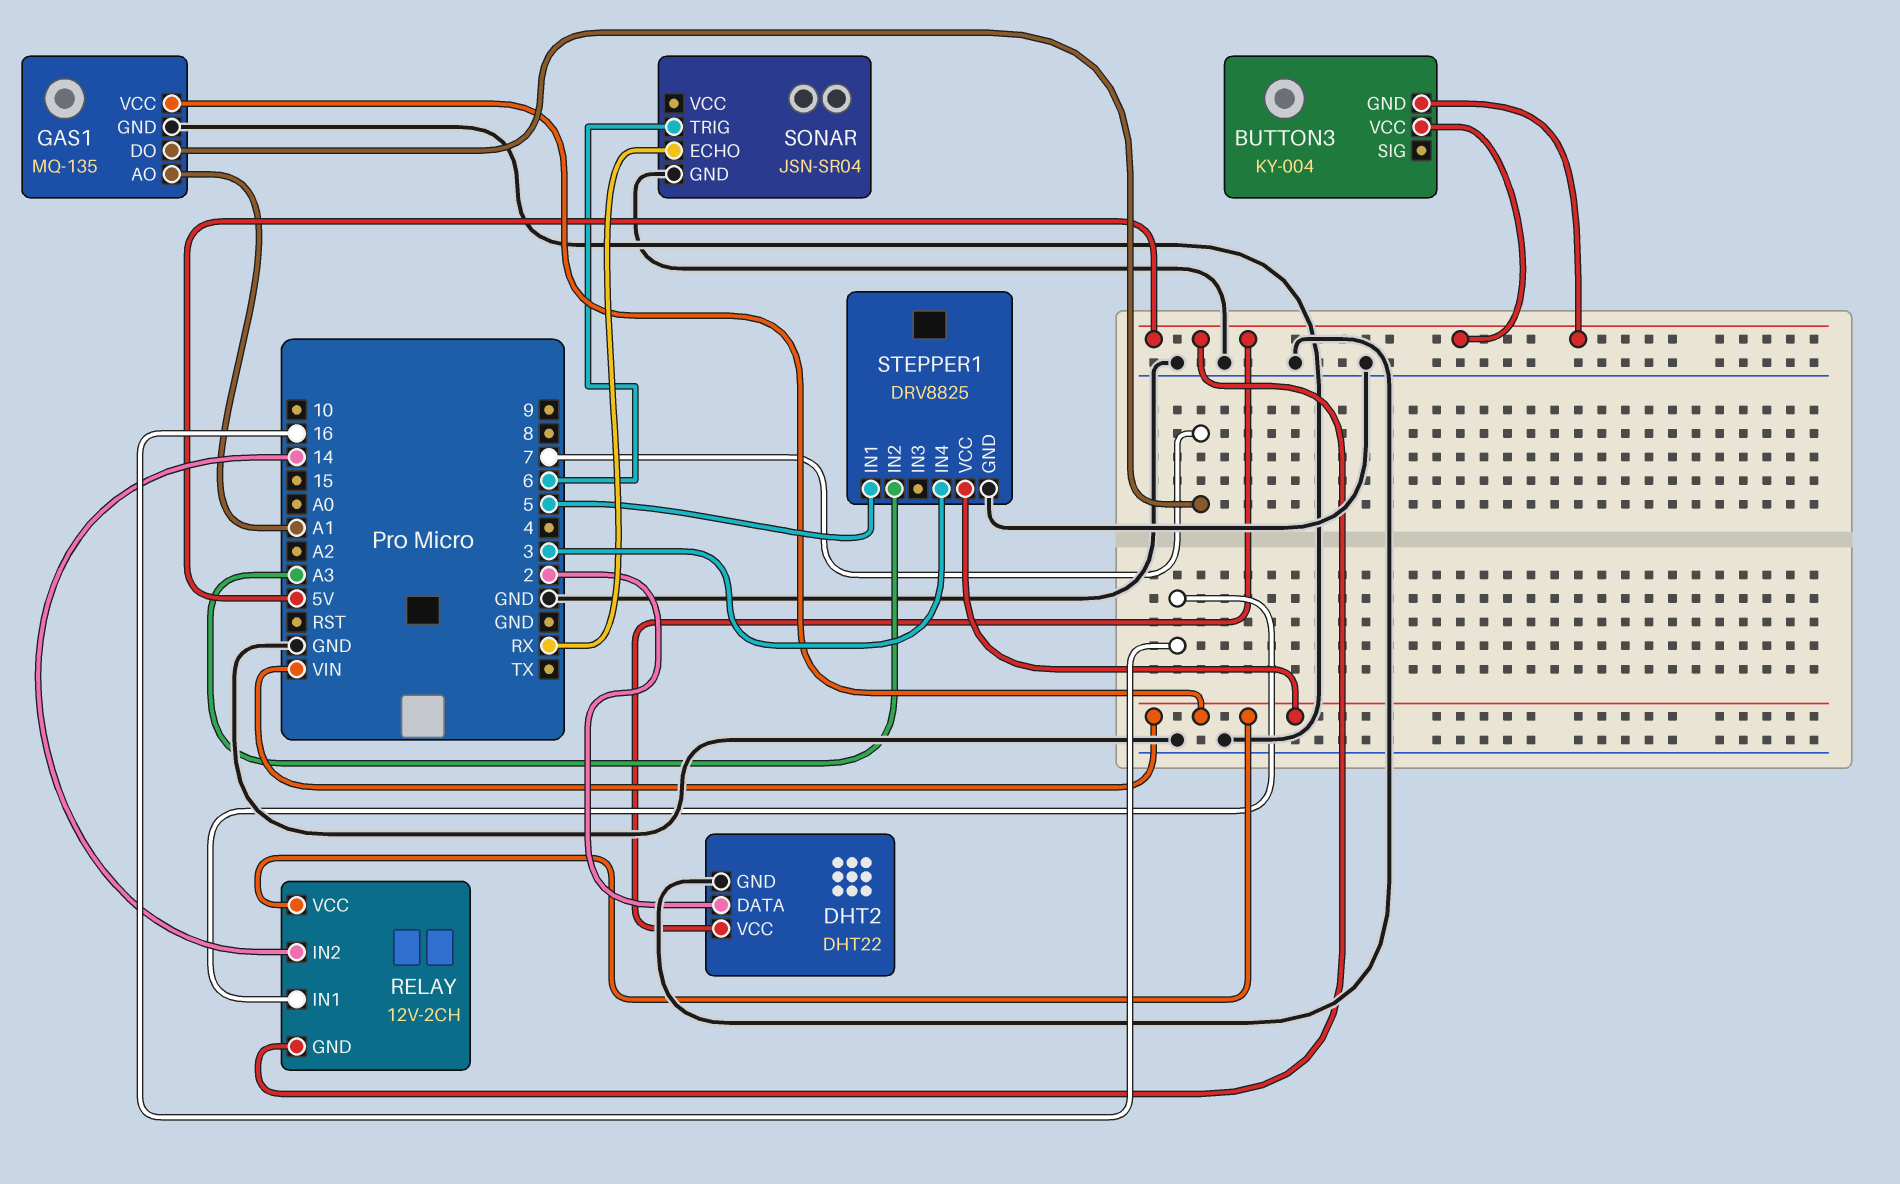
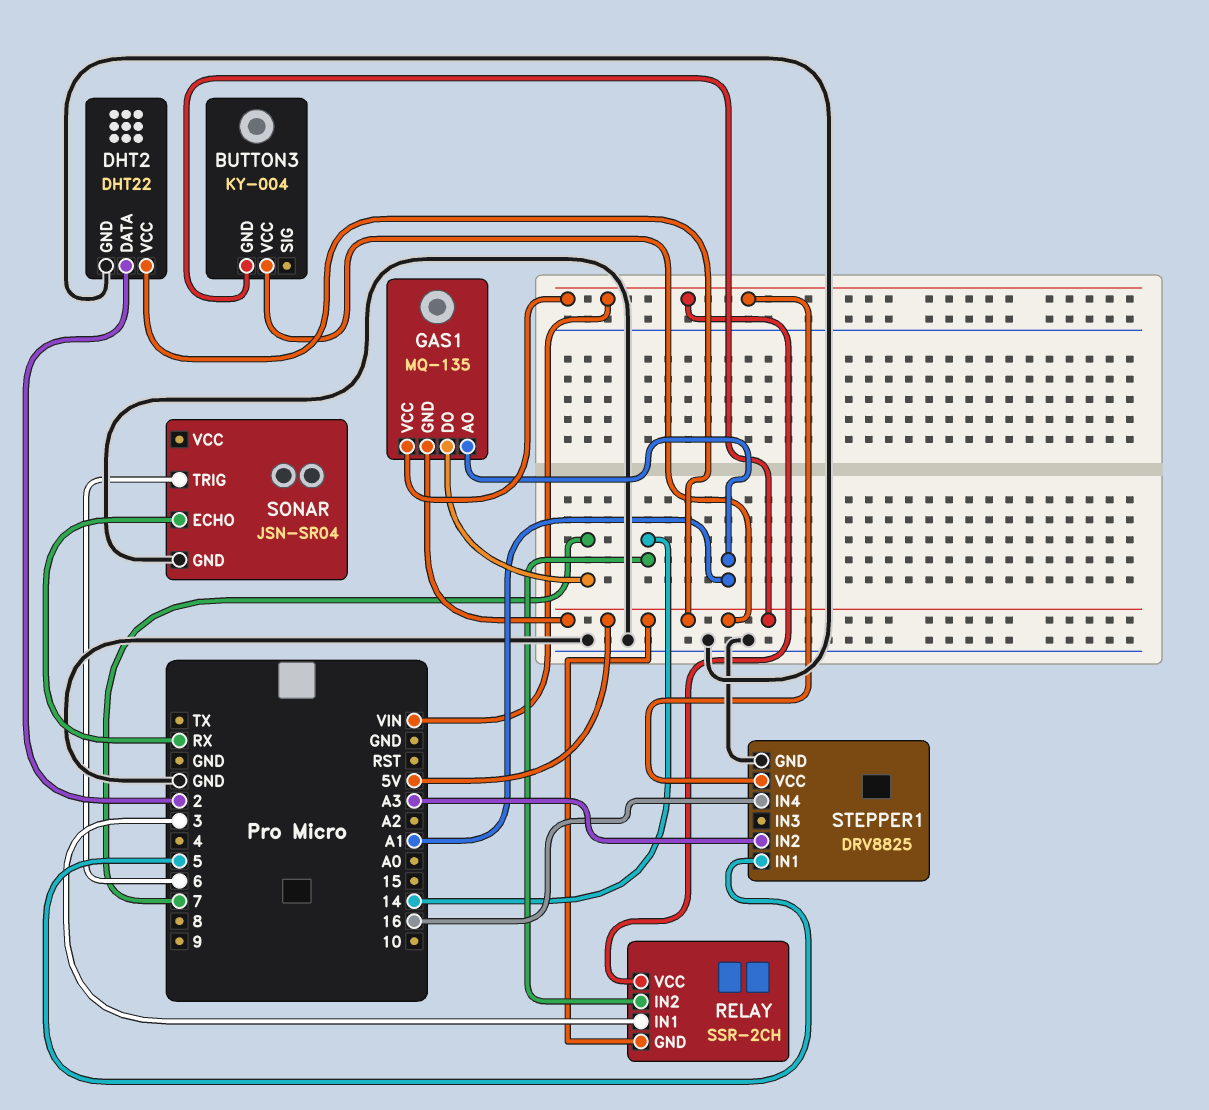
GAS1 pin GND: GND -> 5V
RELAY: 12V-2CH -> SSR-2CH
RELAY pin IN1: 16 -> 3
STEPPER1 pin IN4: 3 -> 16

